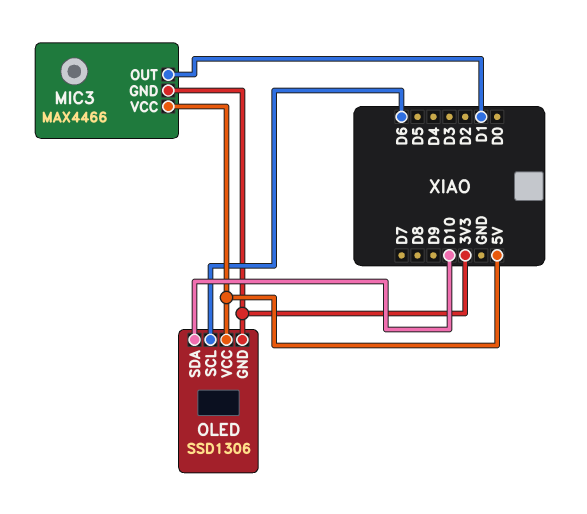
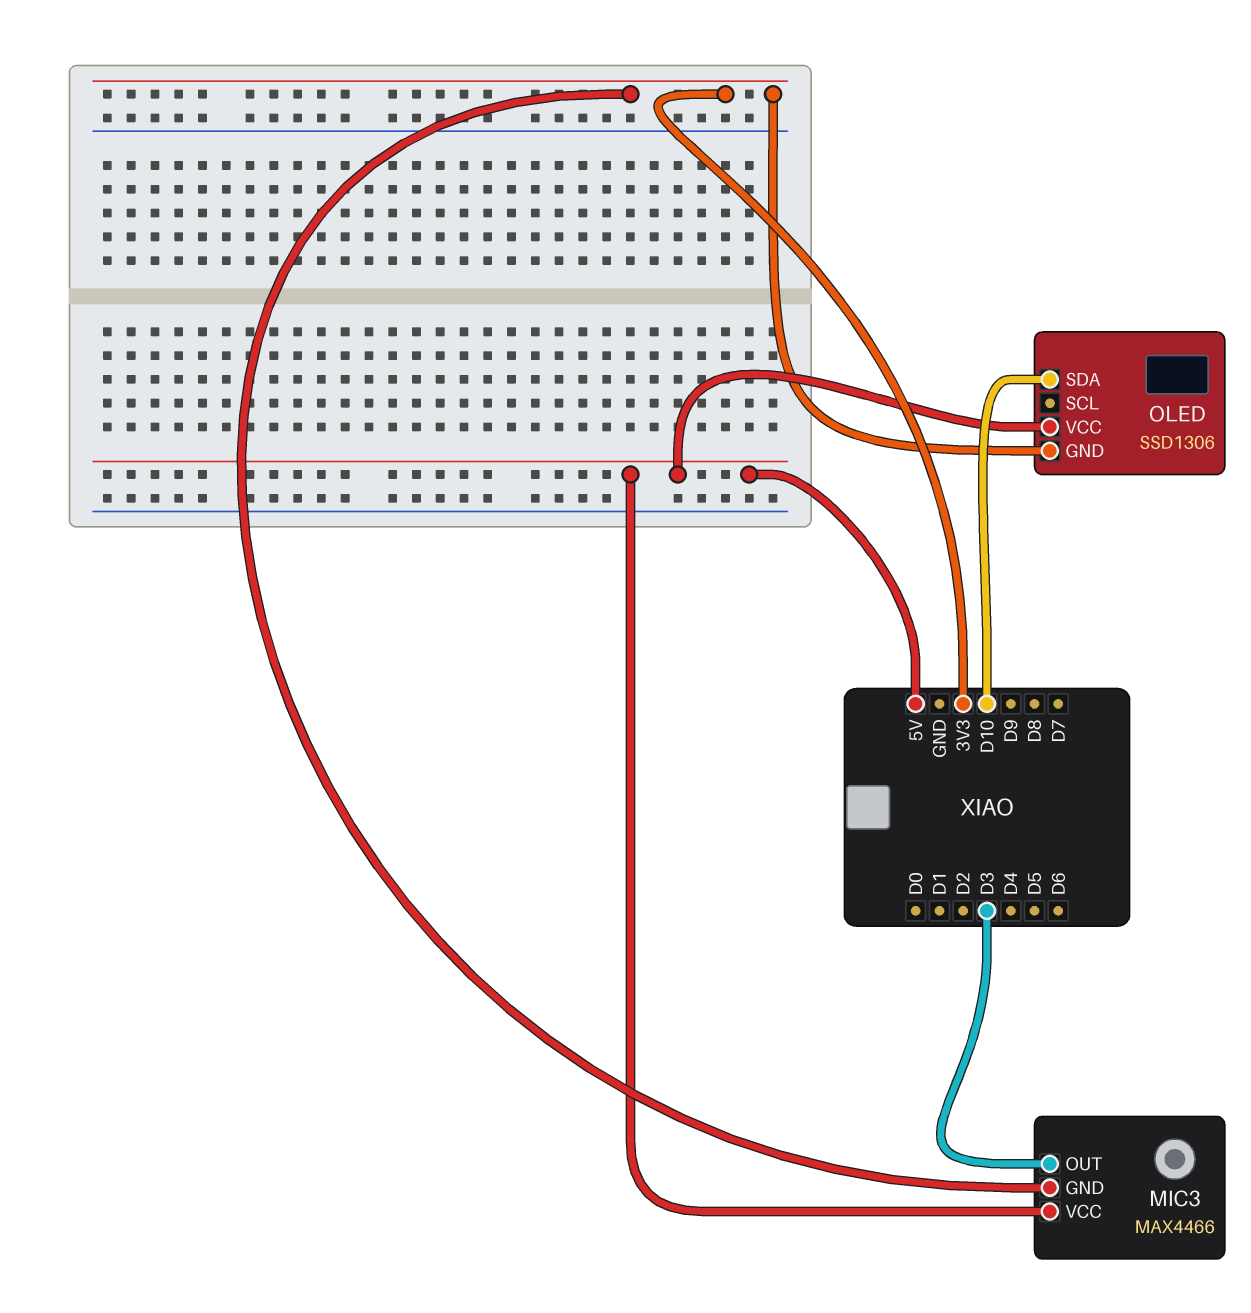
MIC3 pin OUT: D1 -> D3
OLED pin SCL: D6 -> none

